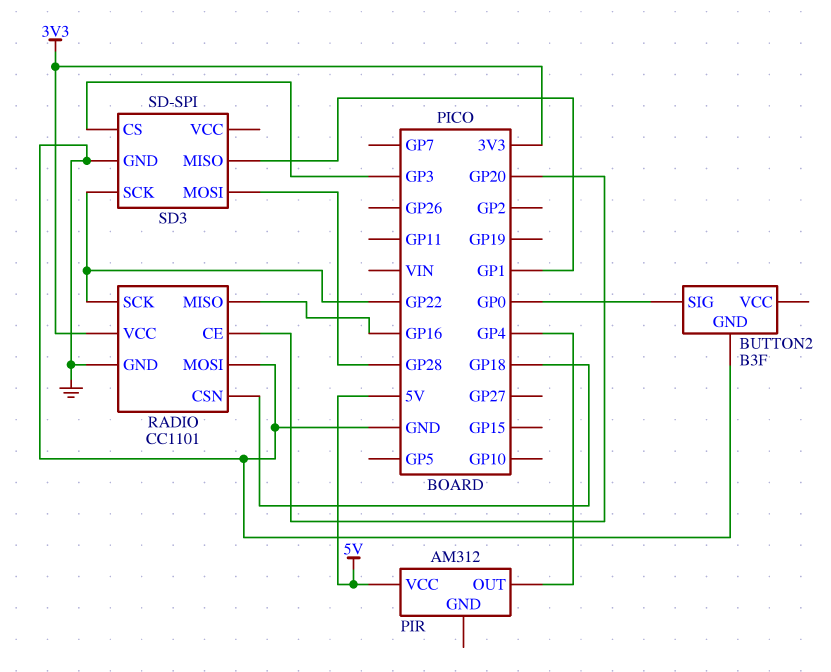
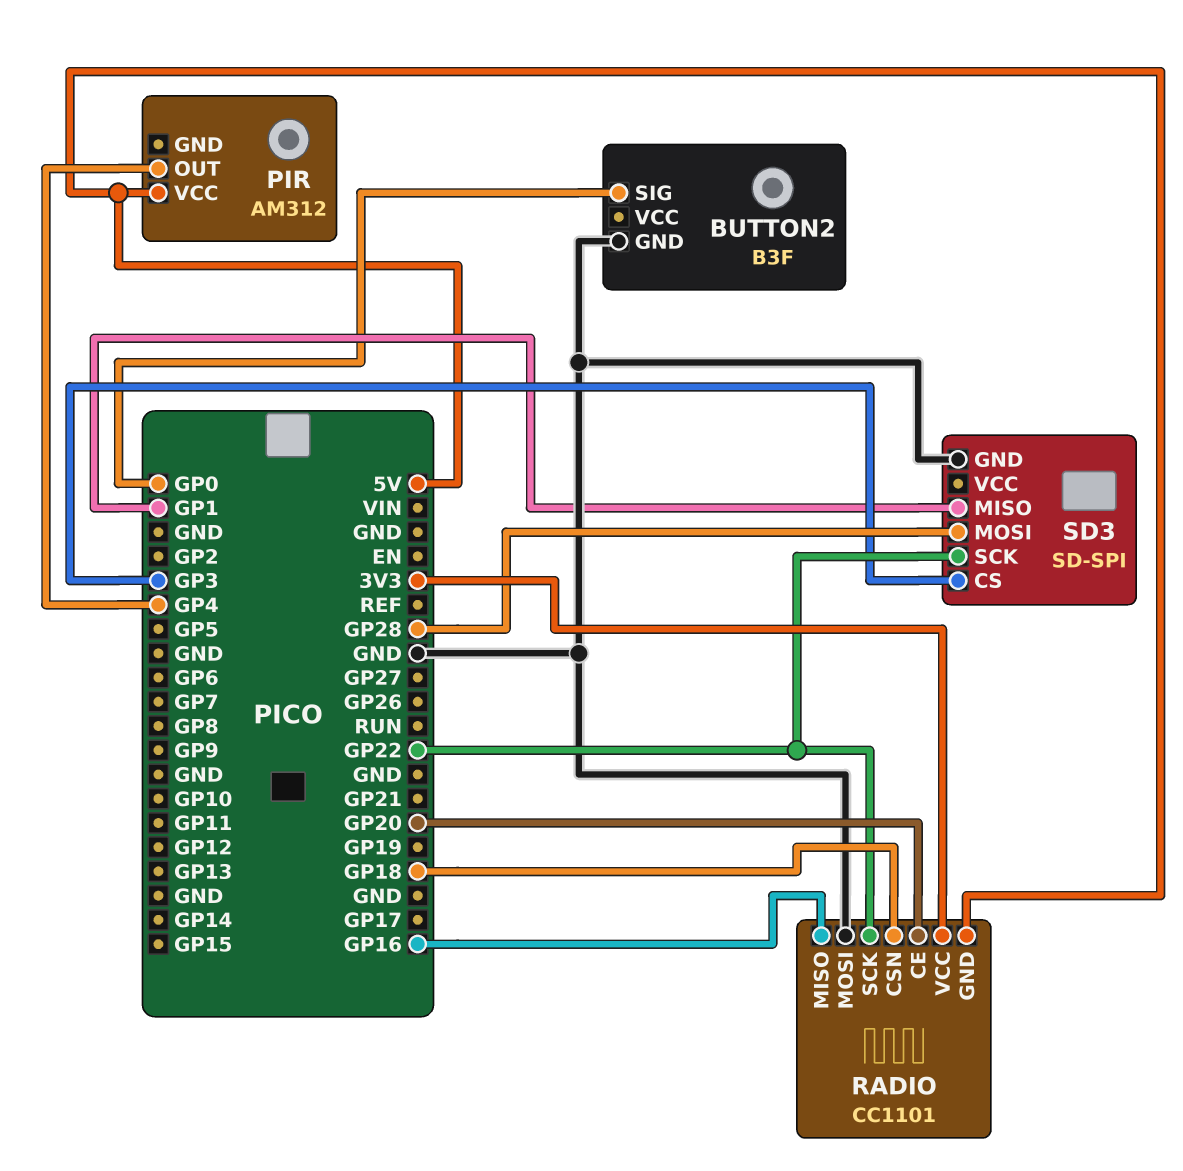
RADIO pin GND: GND -> 5V

